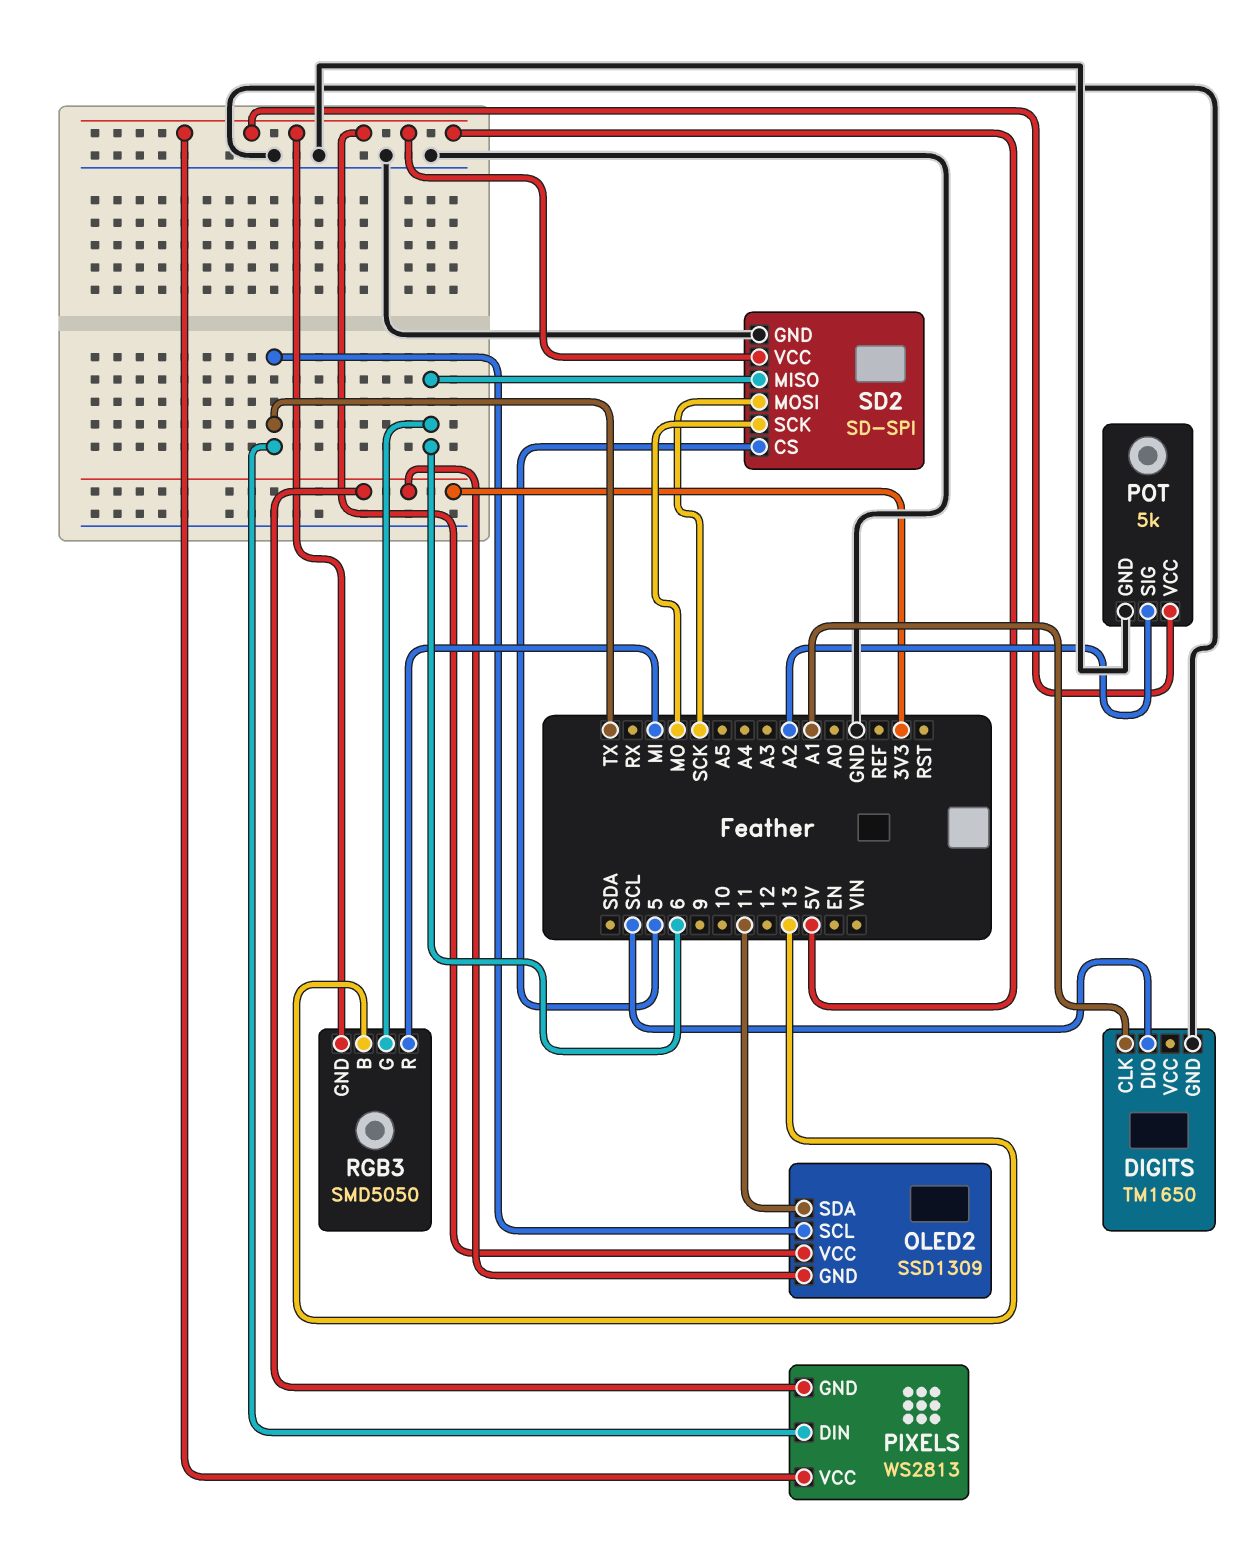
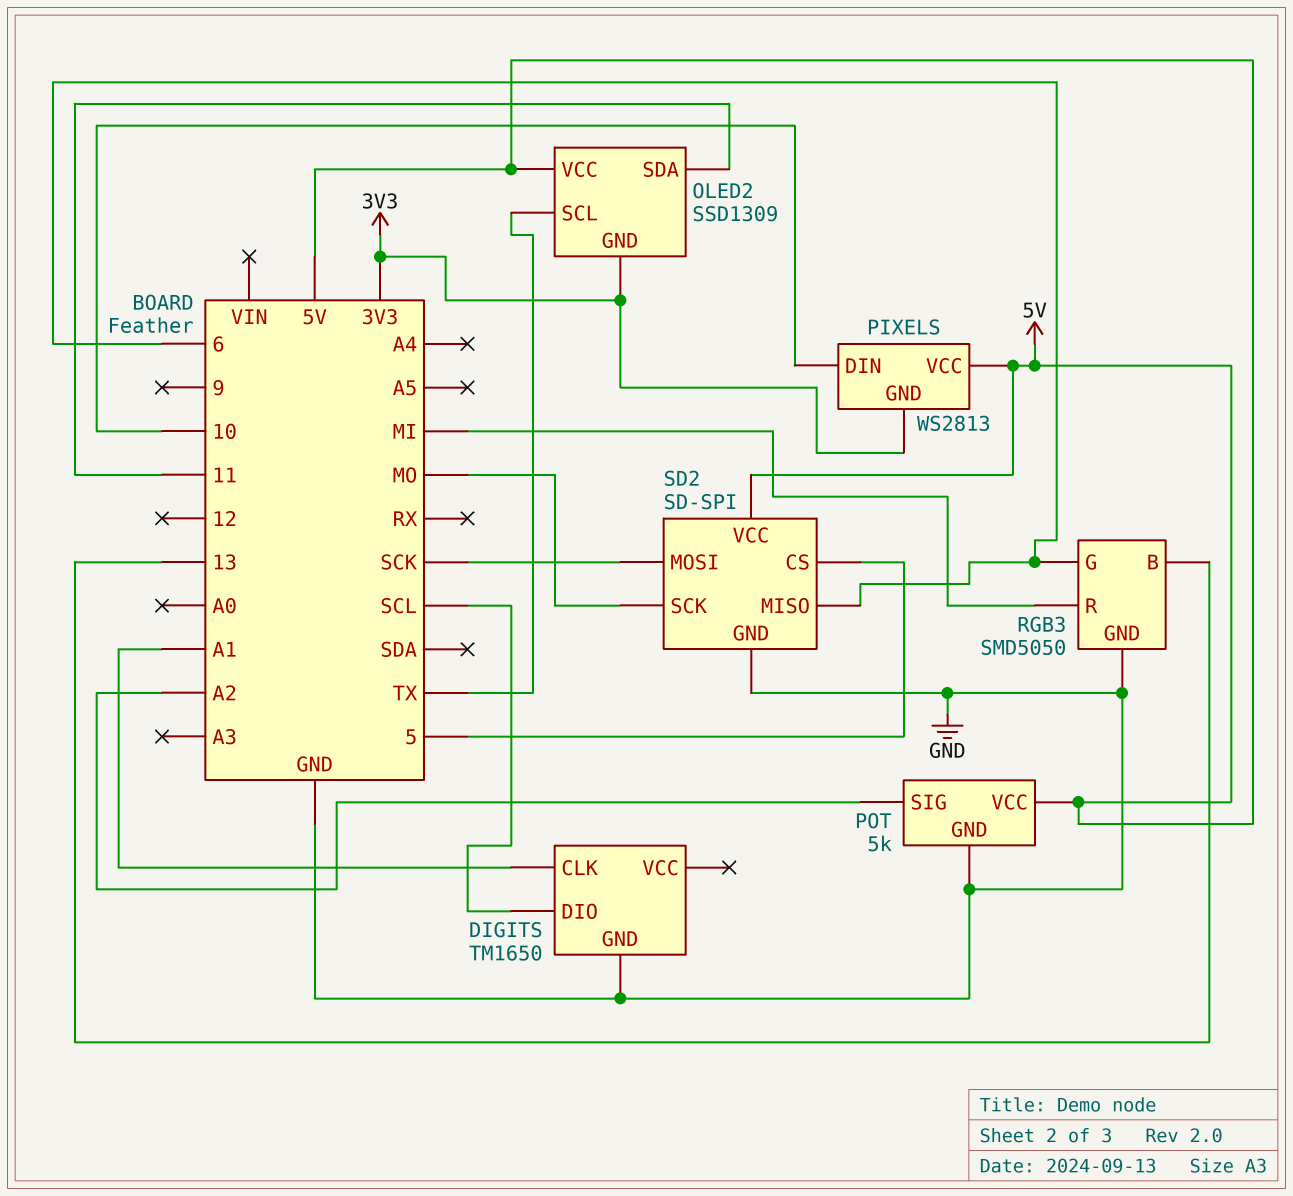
PIXELS pin DIN: TX -> 10
RGB3 pin GND: 5V -> GND

